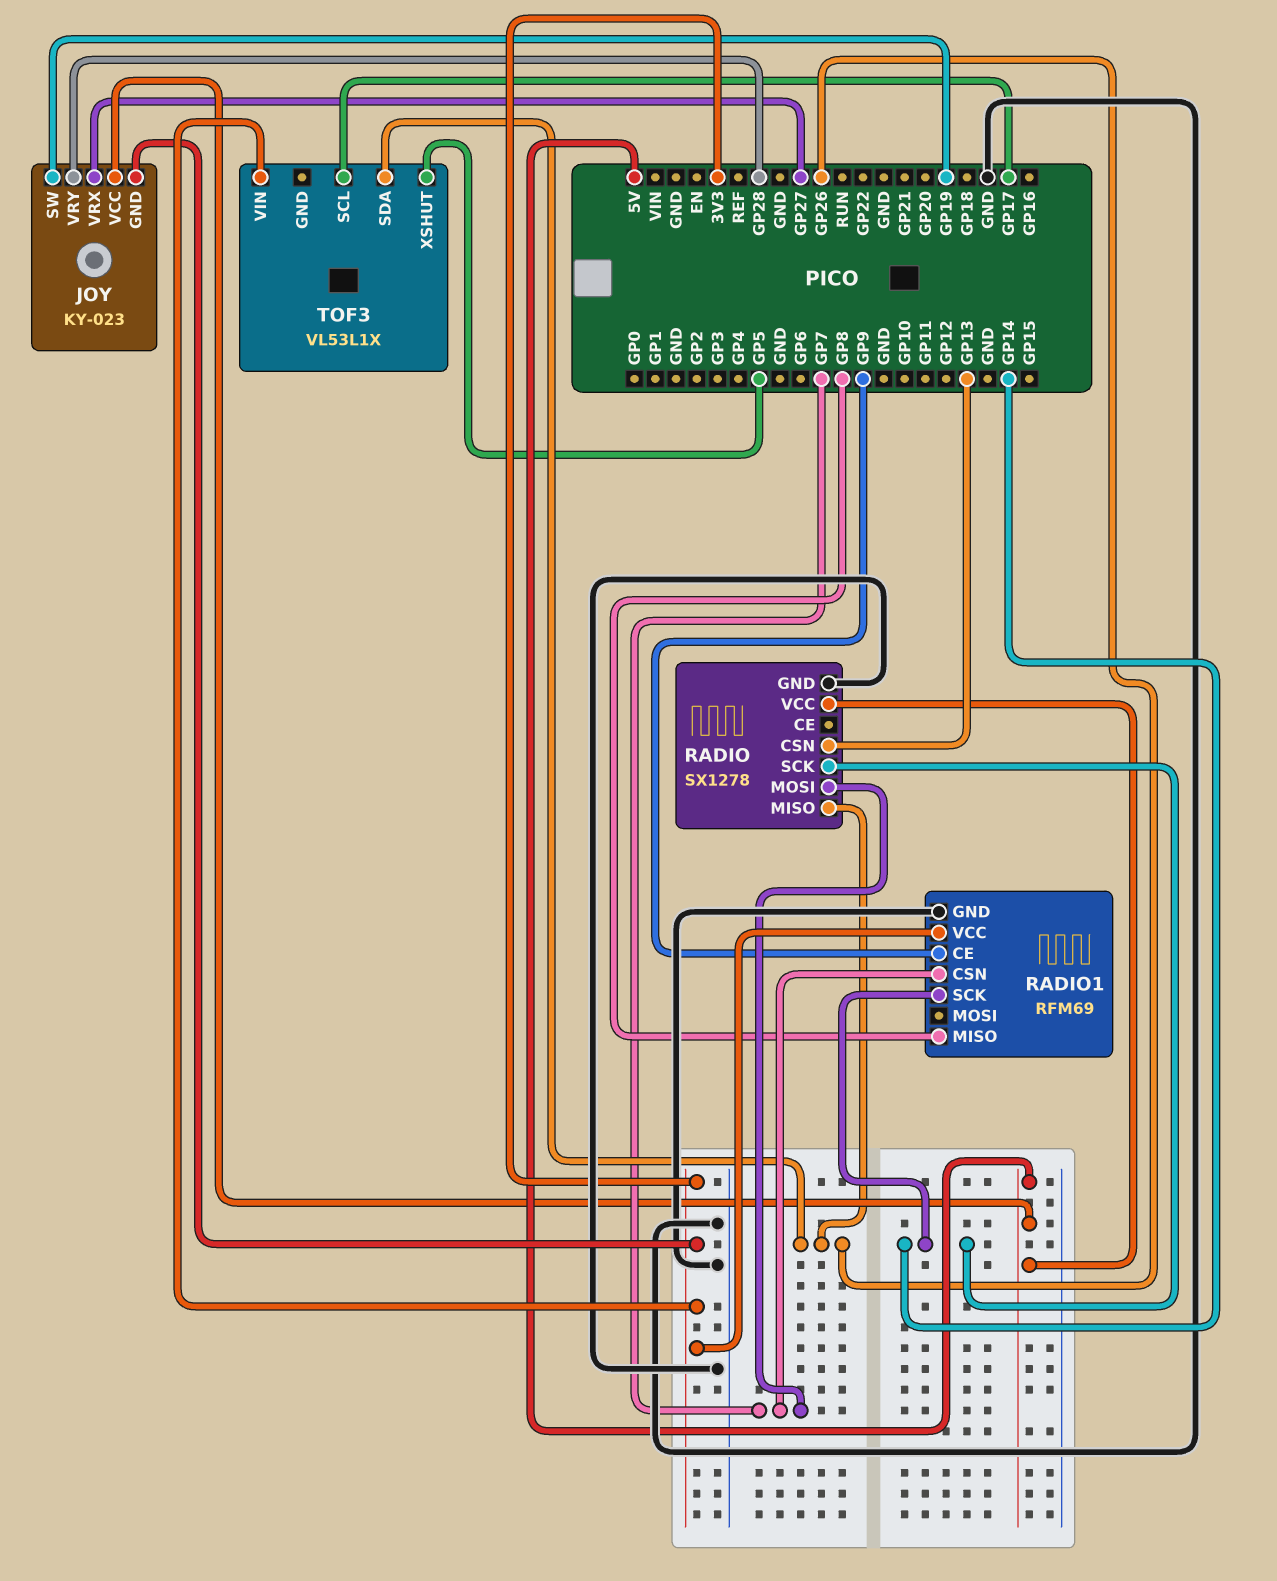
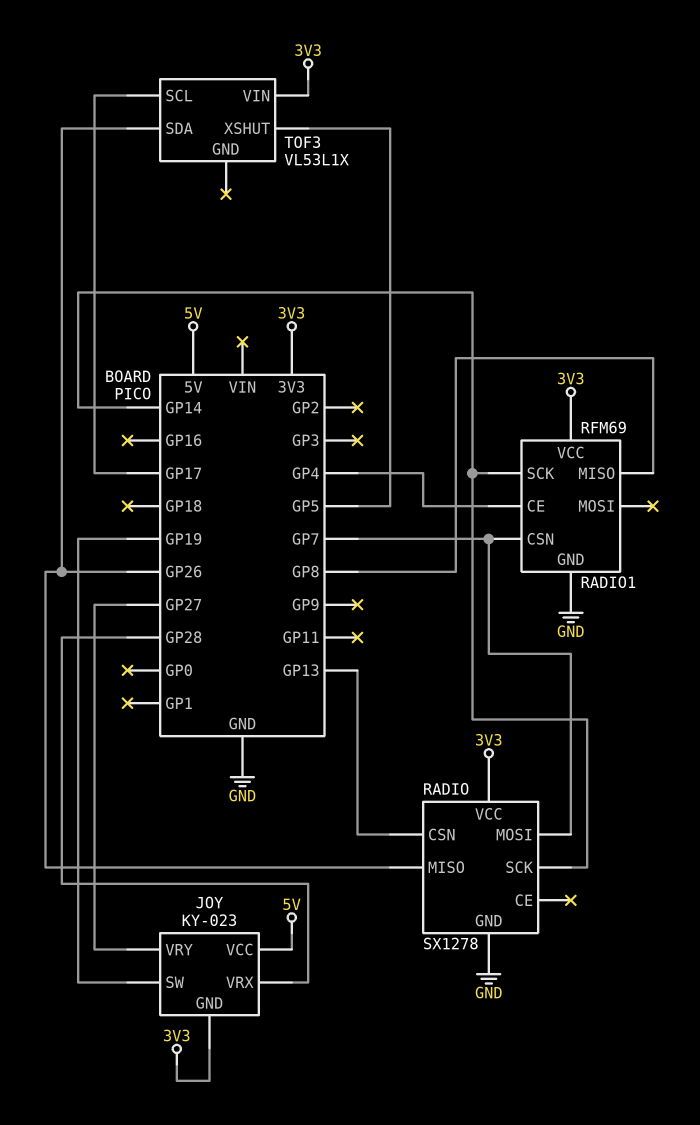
JOY pin VRX: GP27 -> GP28
JOY pin VRY: GP28 -> GP27
RADIO pin VCC: 5V -> 3V3
RADIO1 pin CE: GP9 -> GP4

